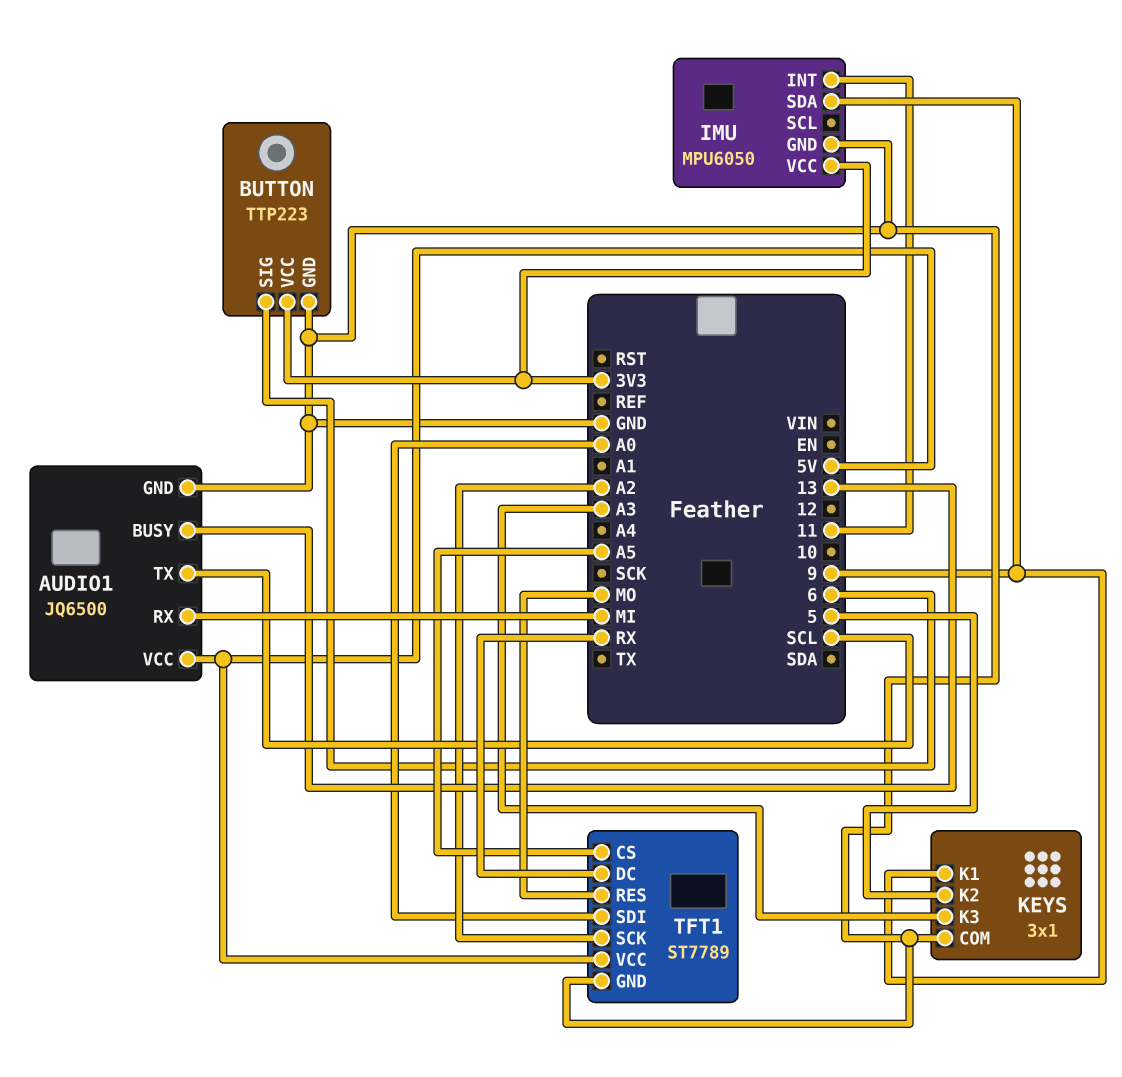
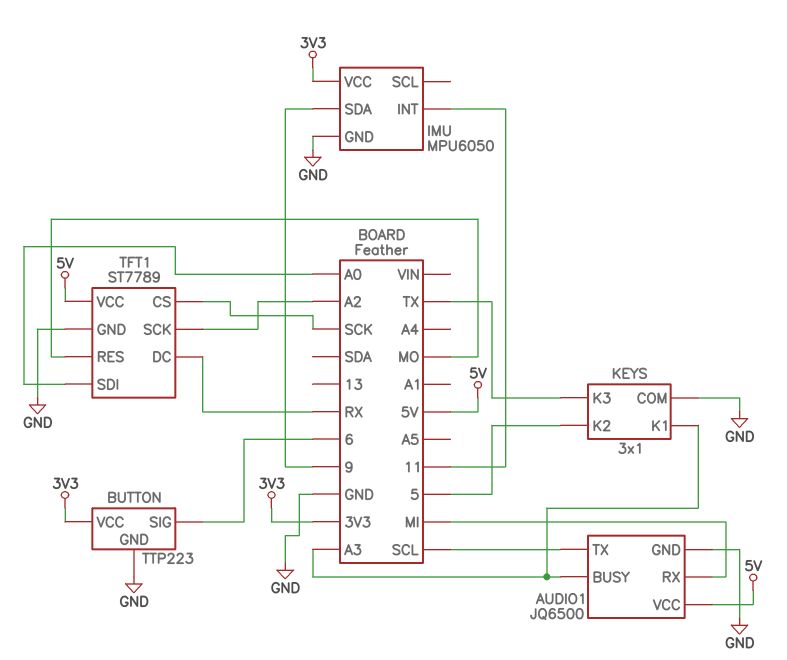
AUDIO1 pin BUSY: 13 -> A3
KEYS pin K1: 9 -> A3
KEYS pin K3: A3 -> TX
TFT1 pin CS: A5 -> SCK

